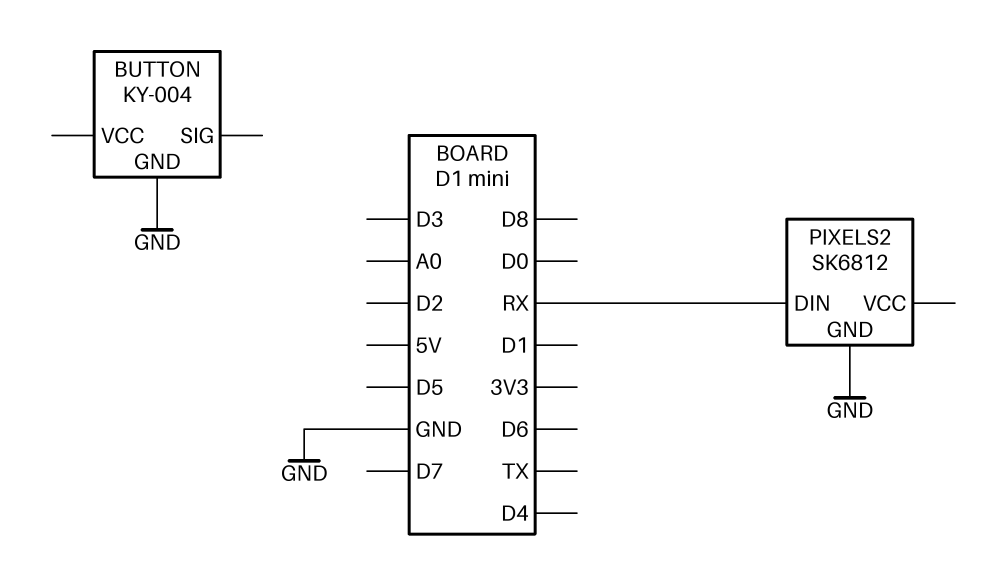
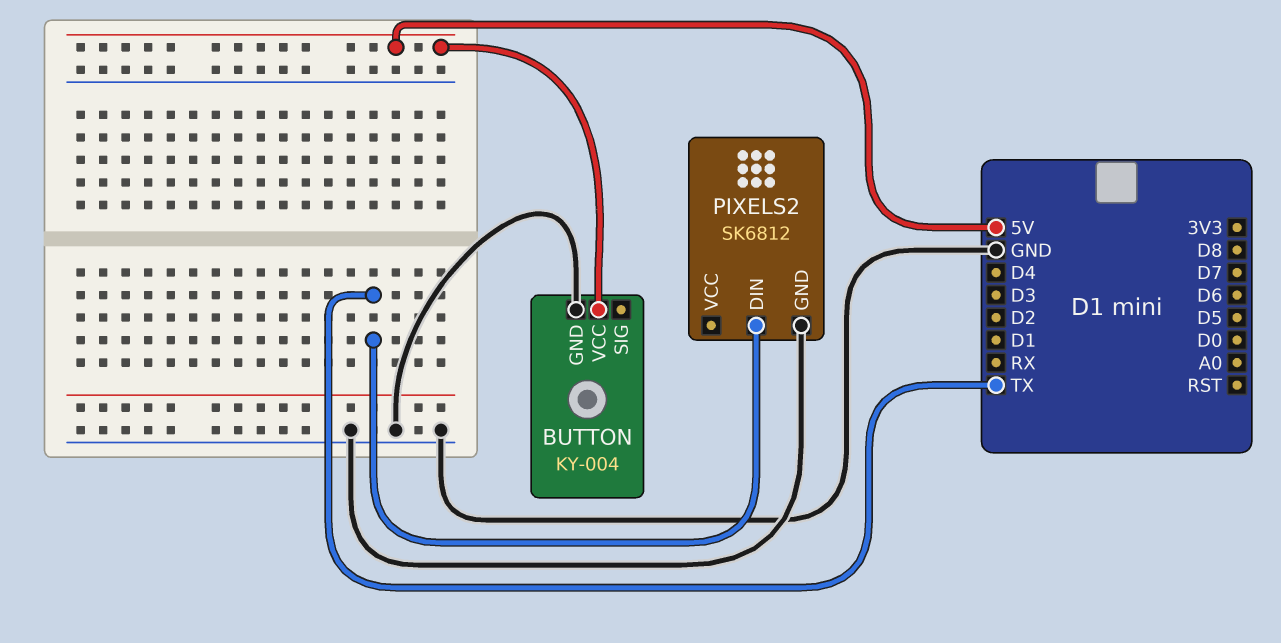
BUTTON pin VCC: none -> 5V
PIXELS2 pin DIN: RX -> TX

